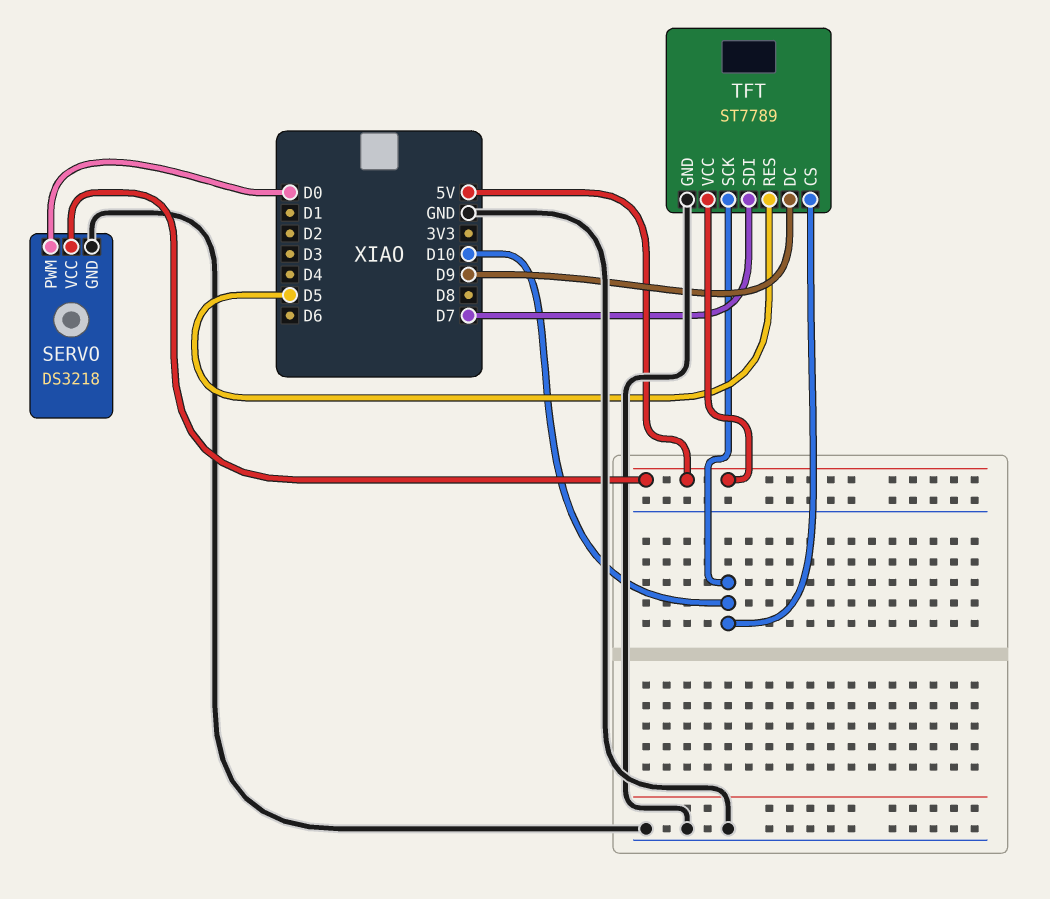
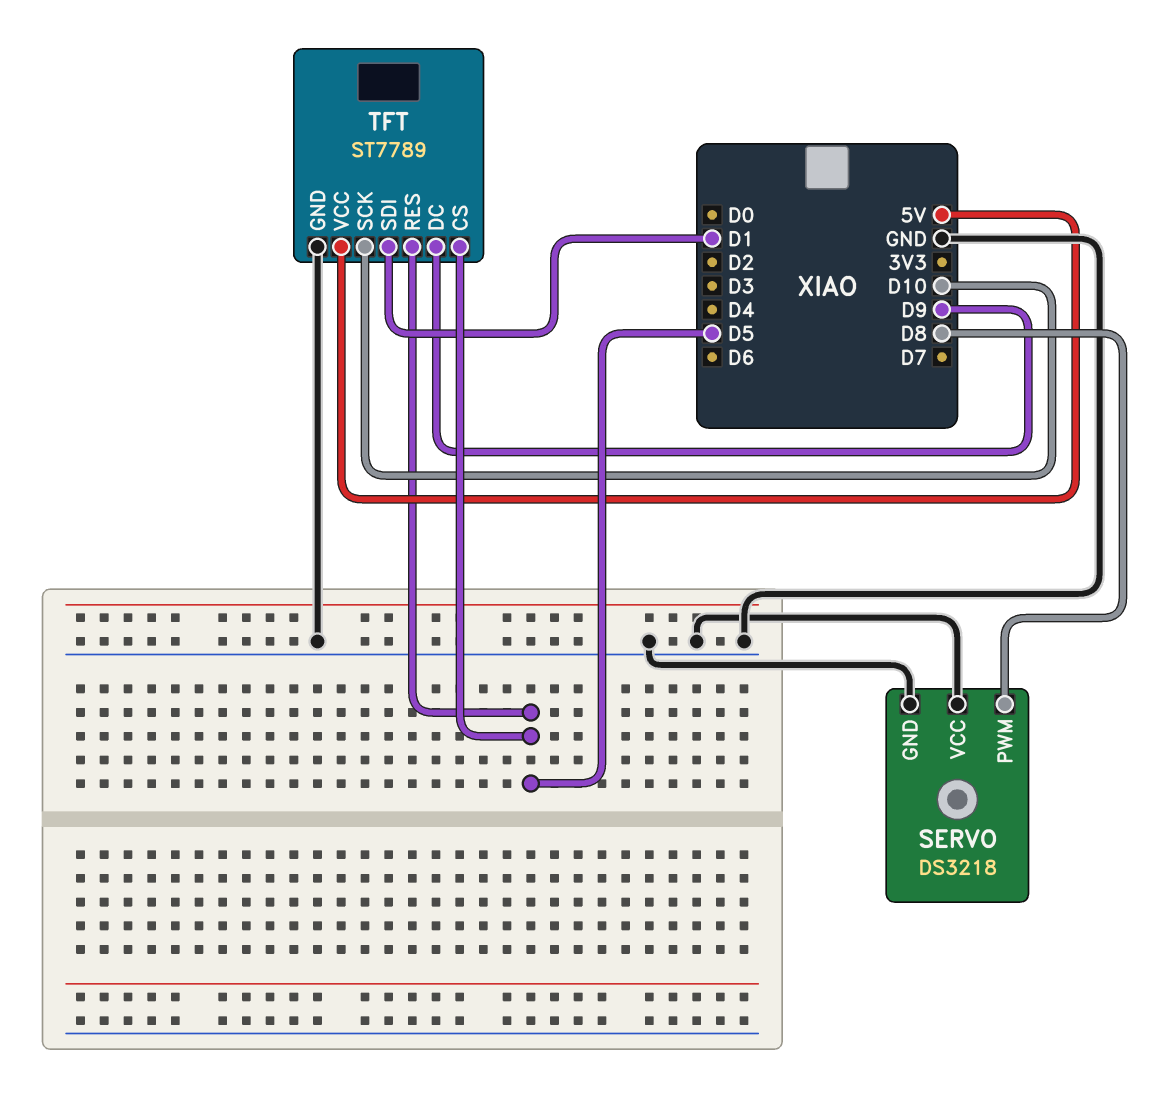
SERVO pin PWM: D0 -> D8
SERVO pin VCC: 5V -> GND
TFT pin CS: D10 -> D5
TFT pin SDI: D7 -> D1

